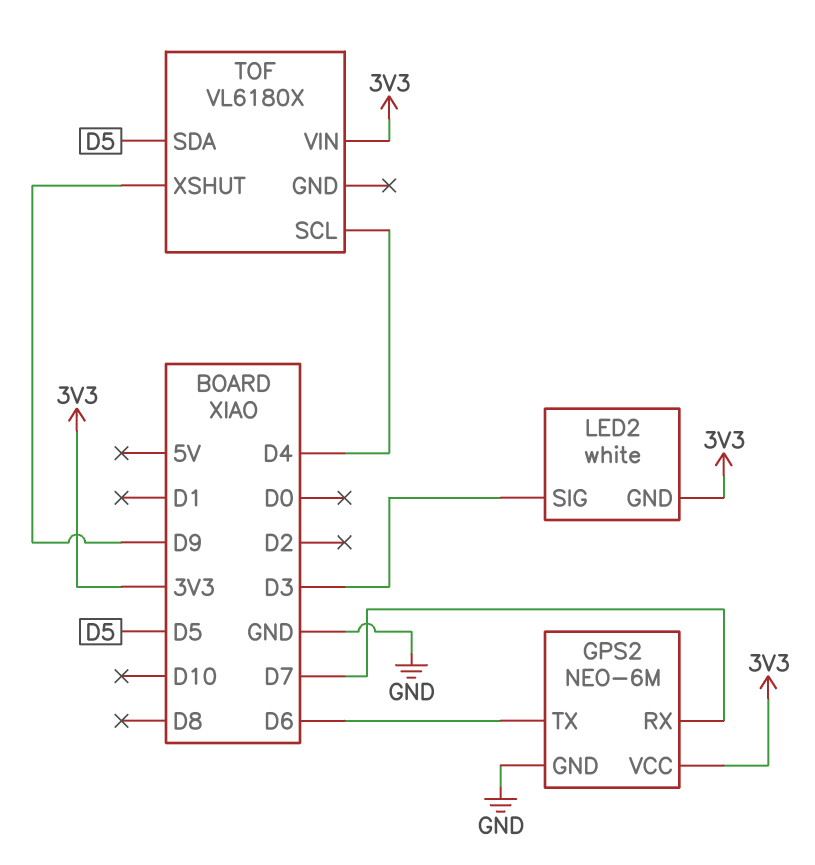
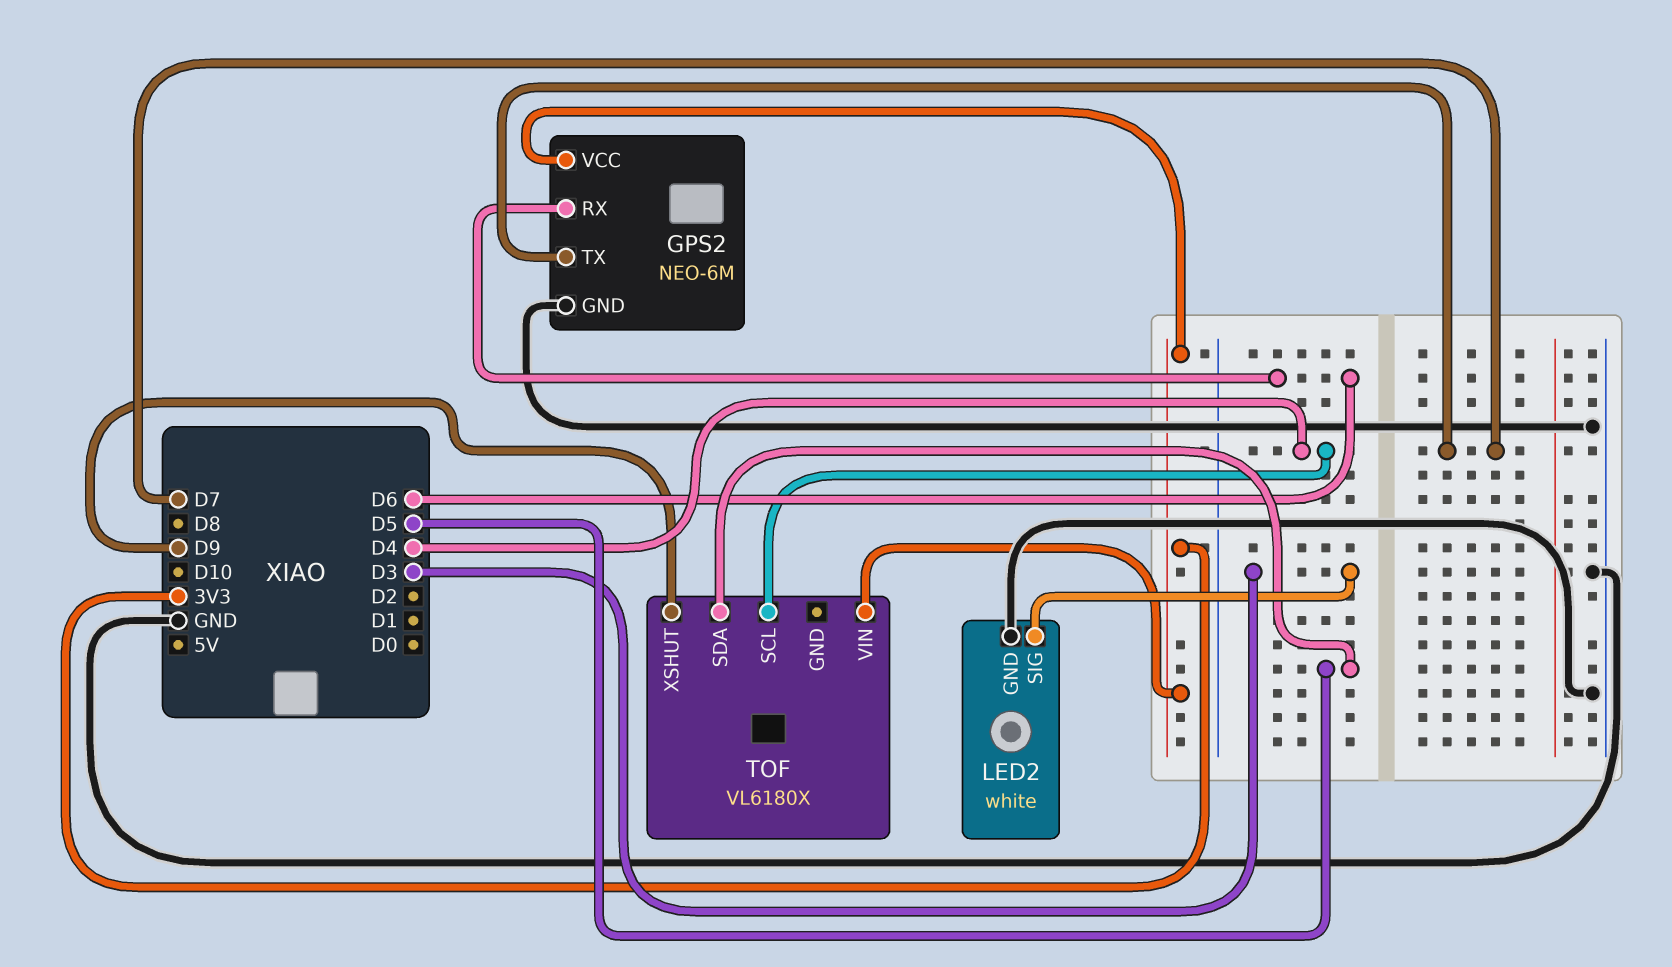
GPS2 pin RX: D7 -> D6
GPS2 pin TX: D6 -> D7
LED2 pin GND: 3V3 -> GND

